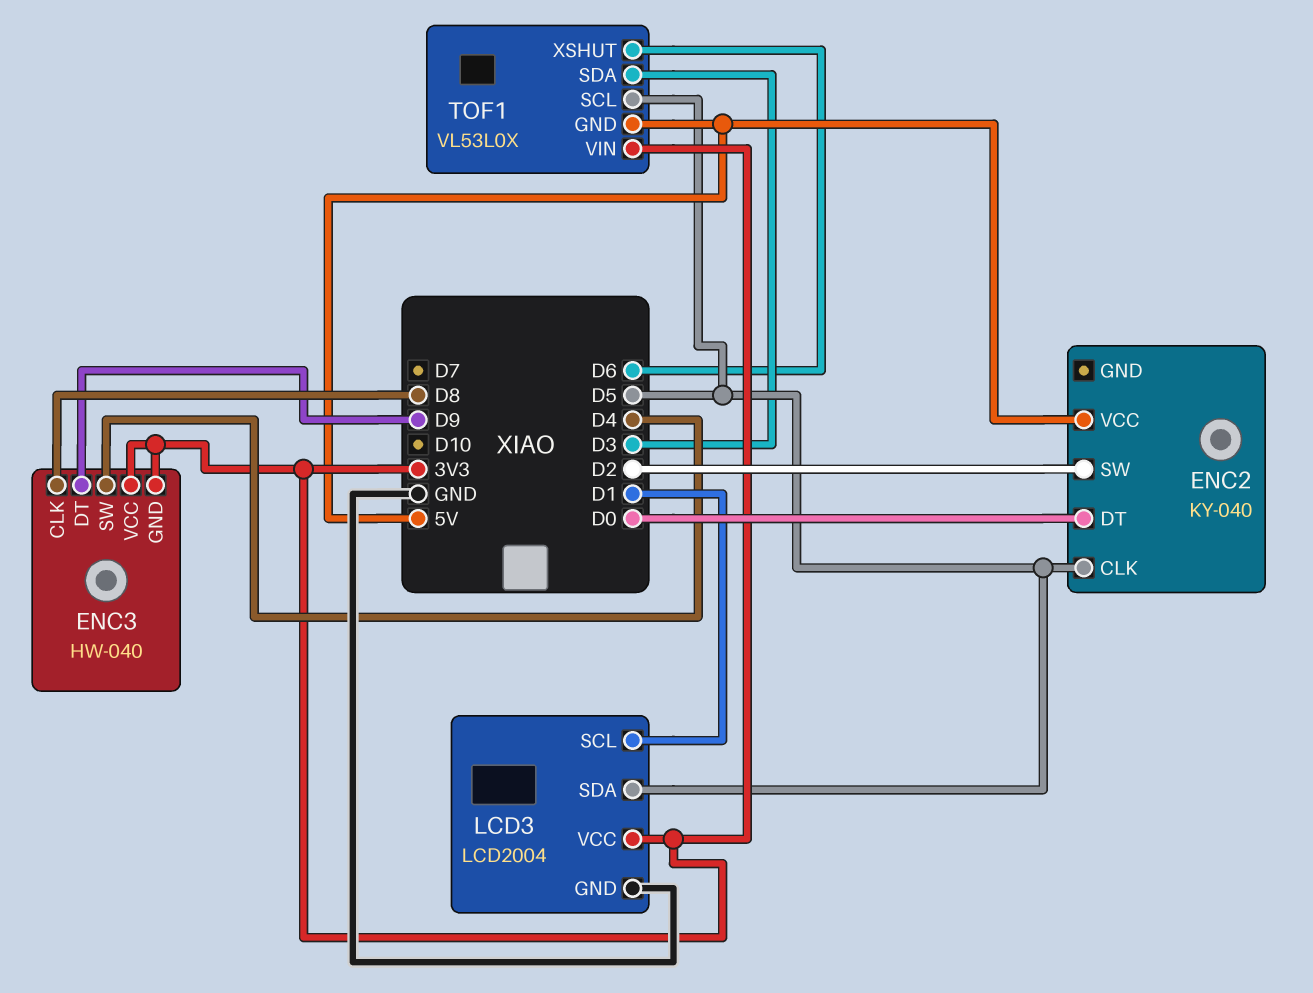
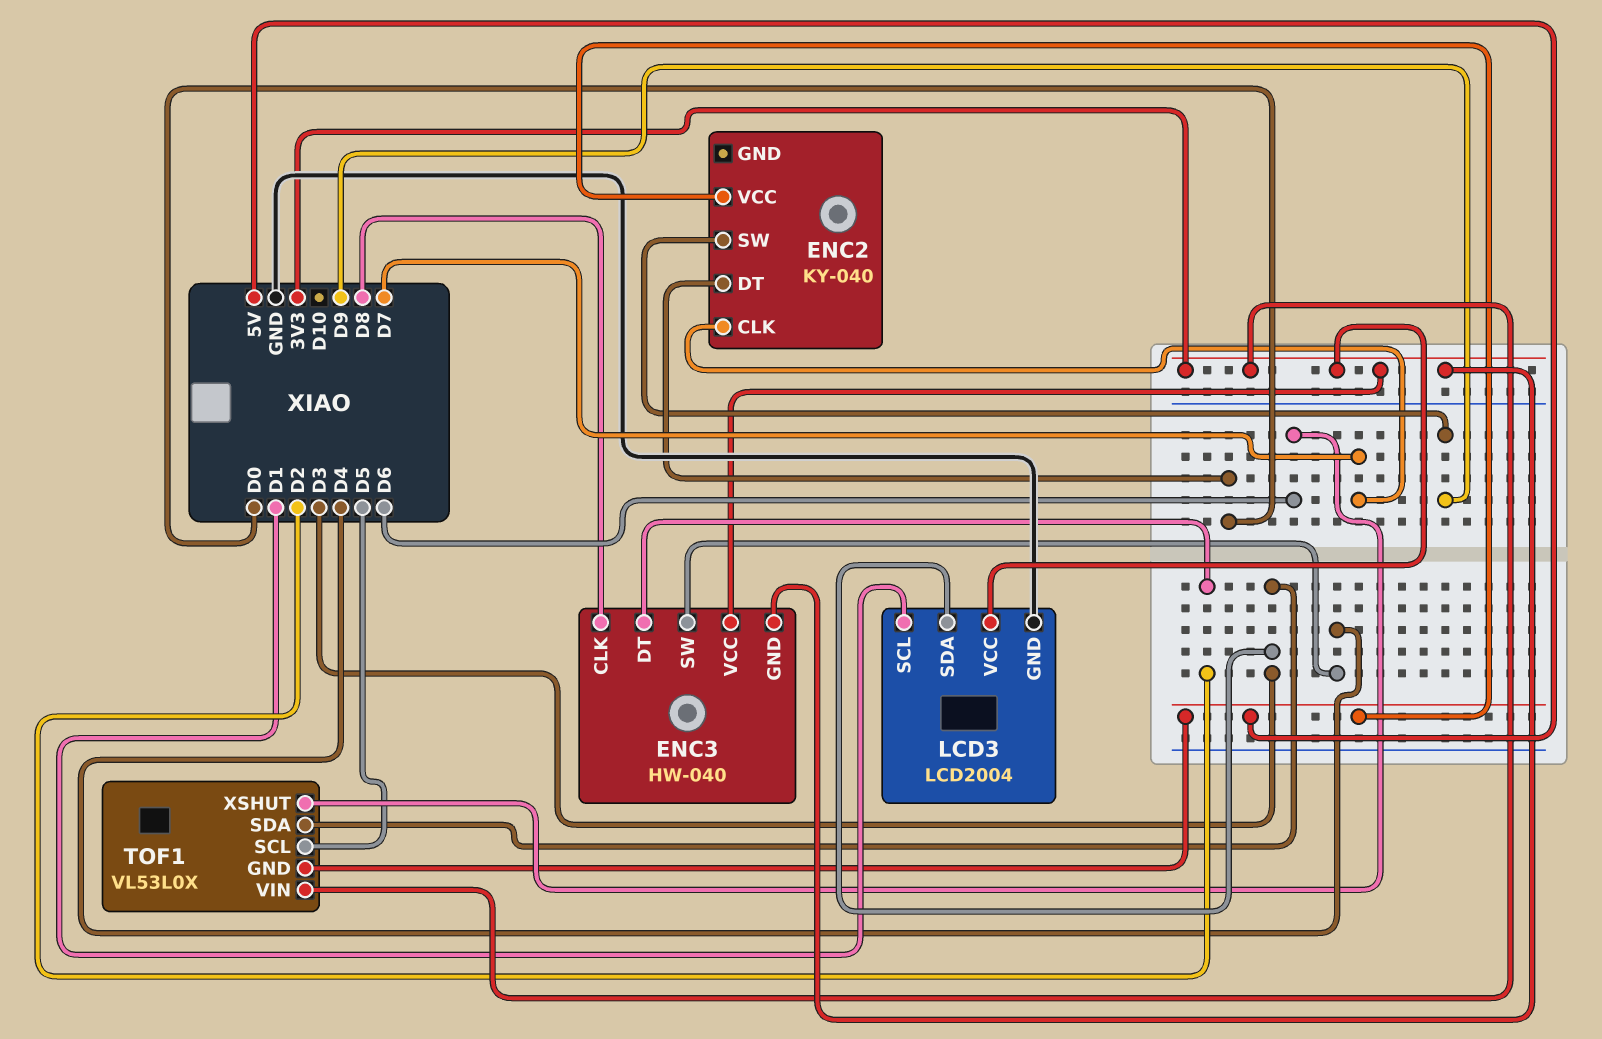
ENC2 pin CLK: D5 -> D7
ENC2 pin SW: D2 -> D9
ENC3 pin DT: D9 -> D2
LCD3 pin SDA: D5 -> D3

